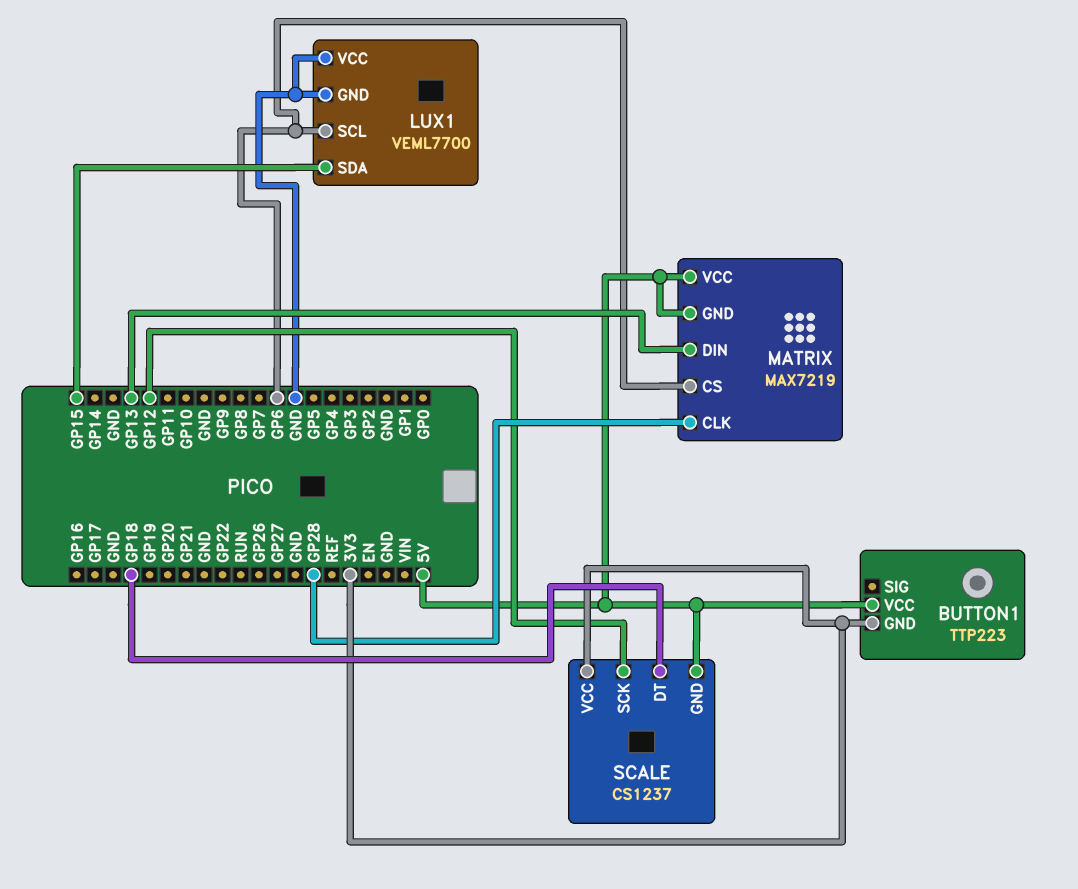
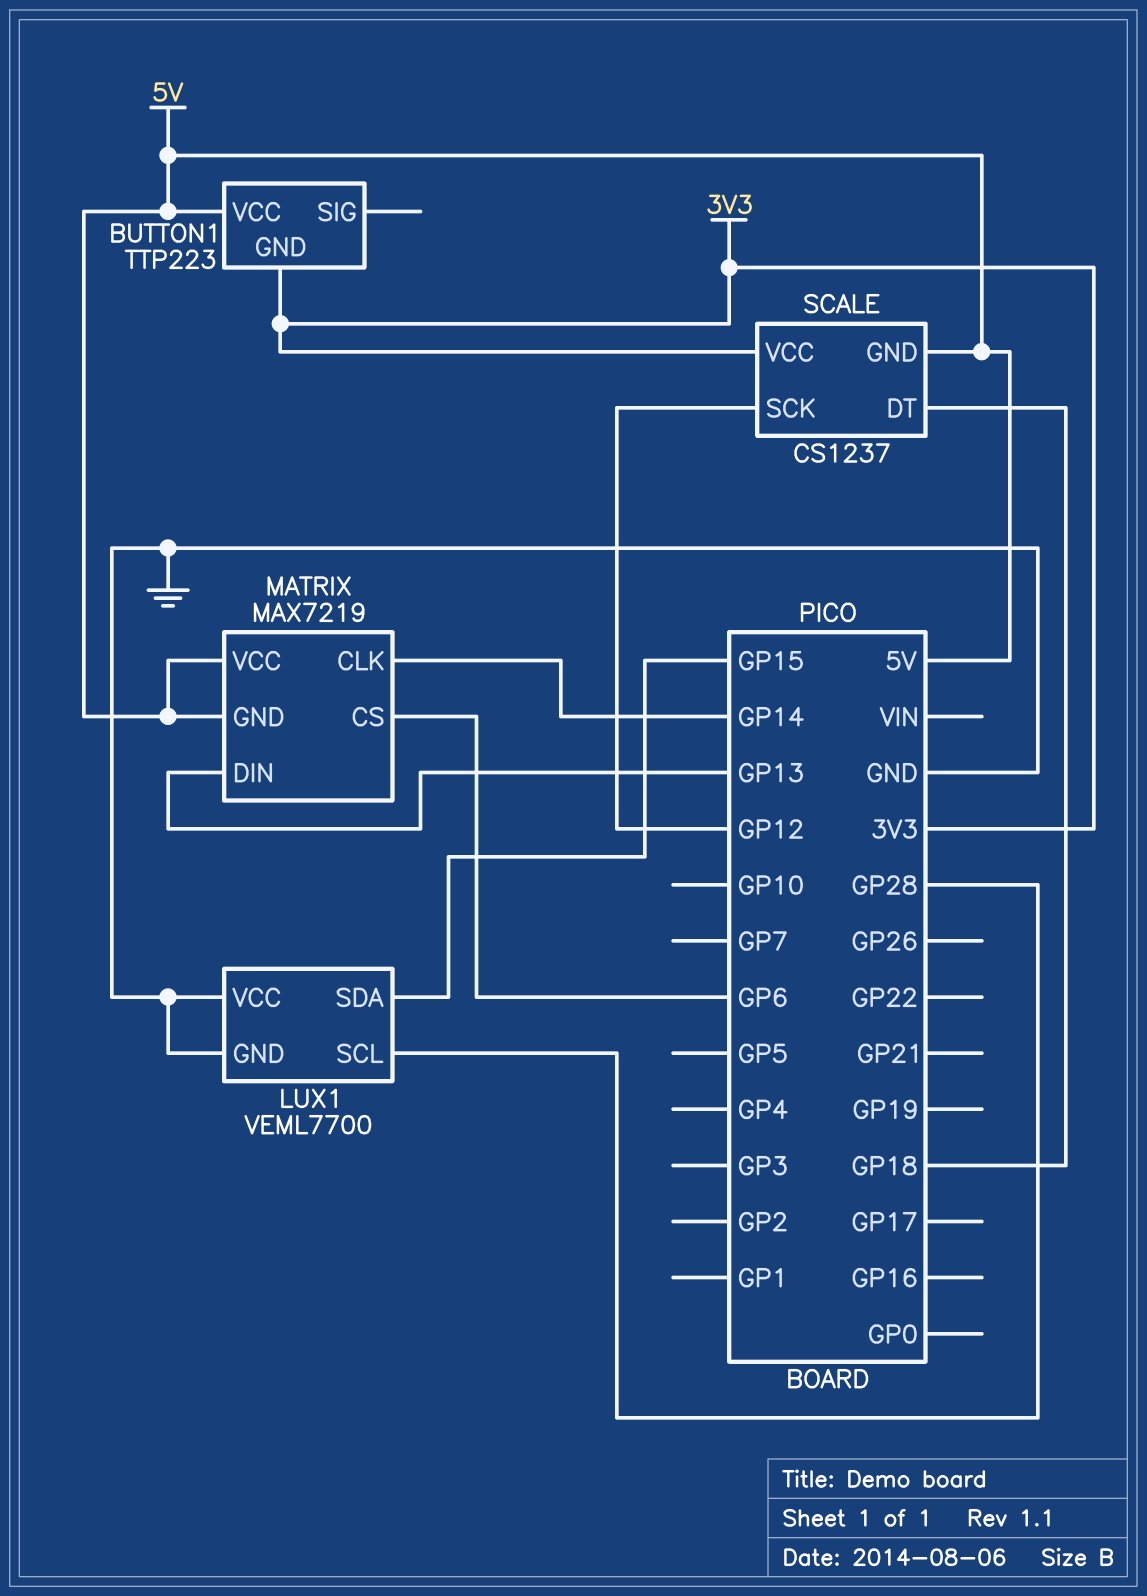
LUX1 pin SCL: GP6 -> GP28
MATRIX pin CLK: GP28 -> GP14

